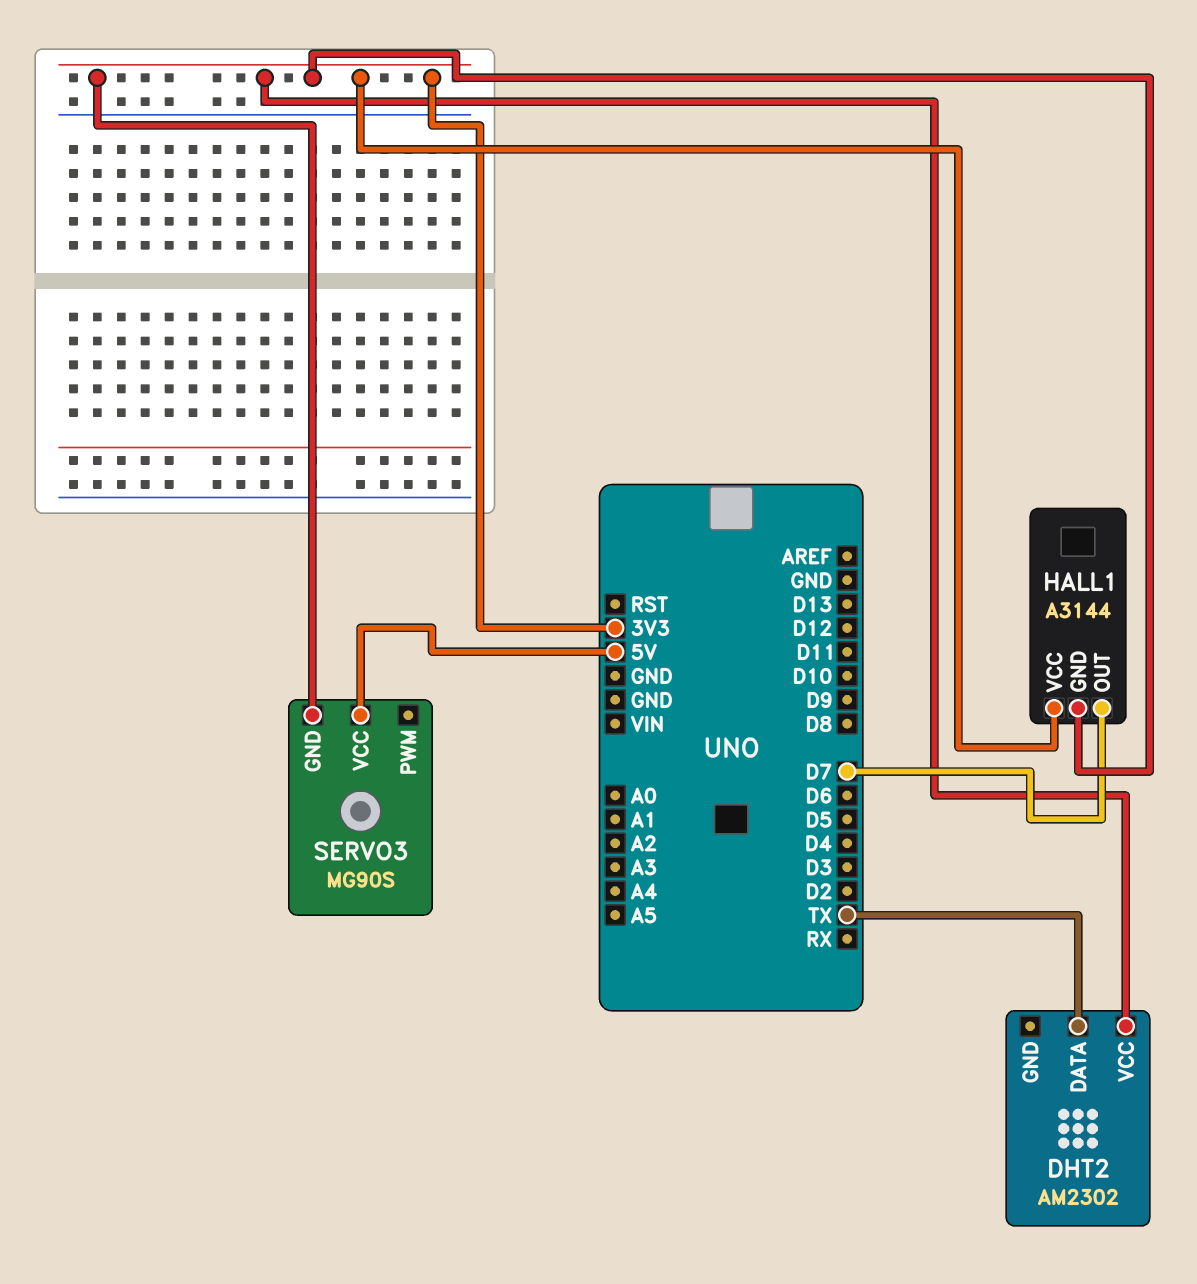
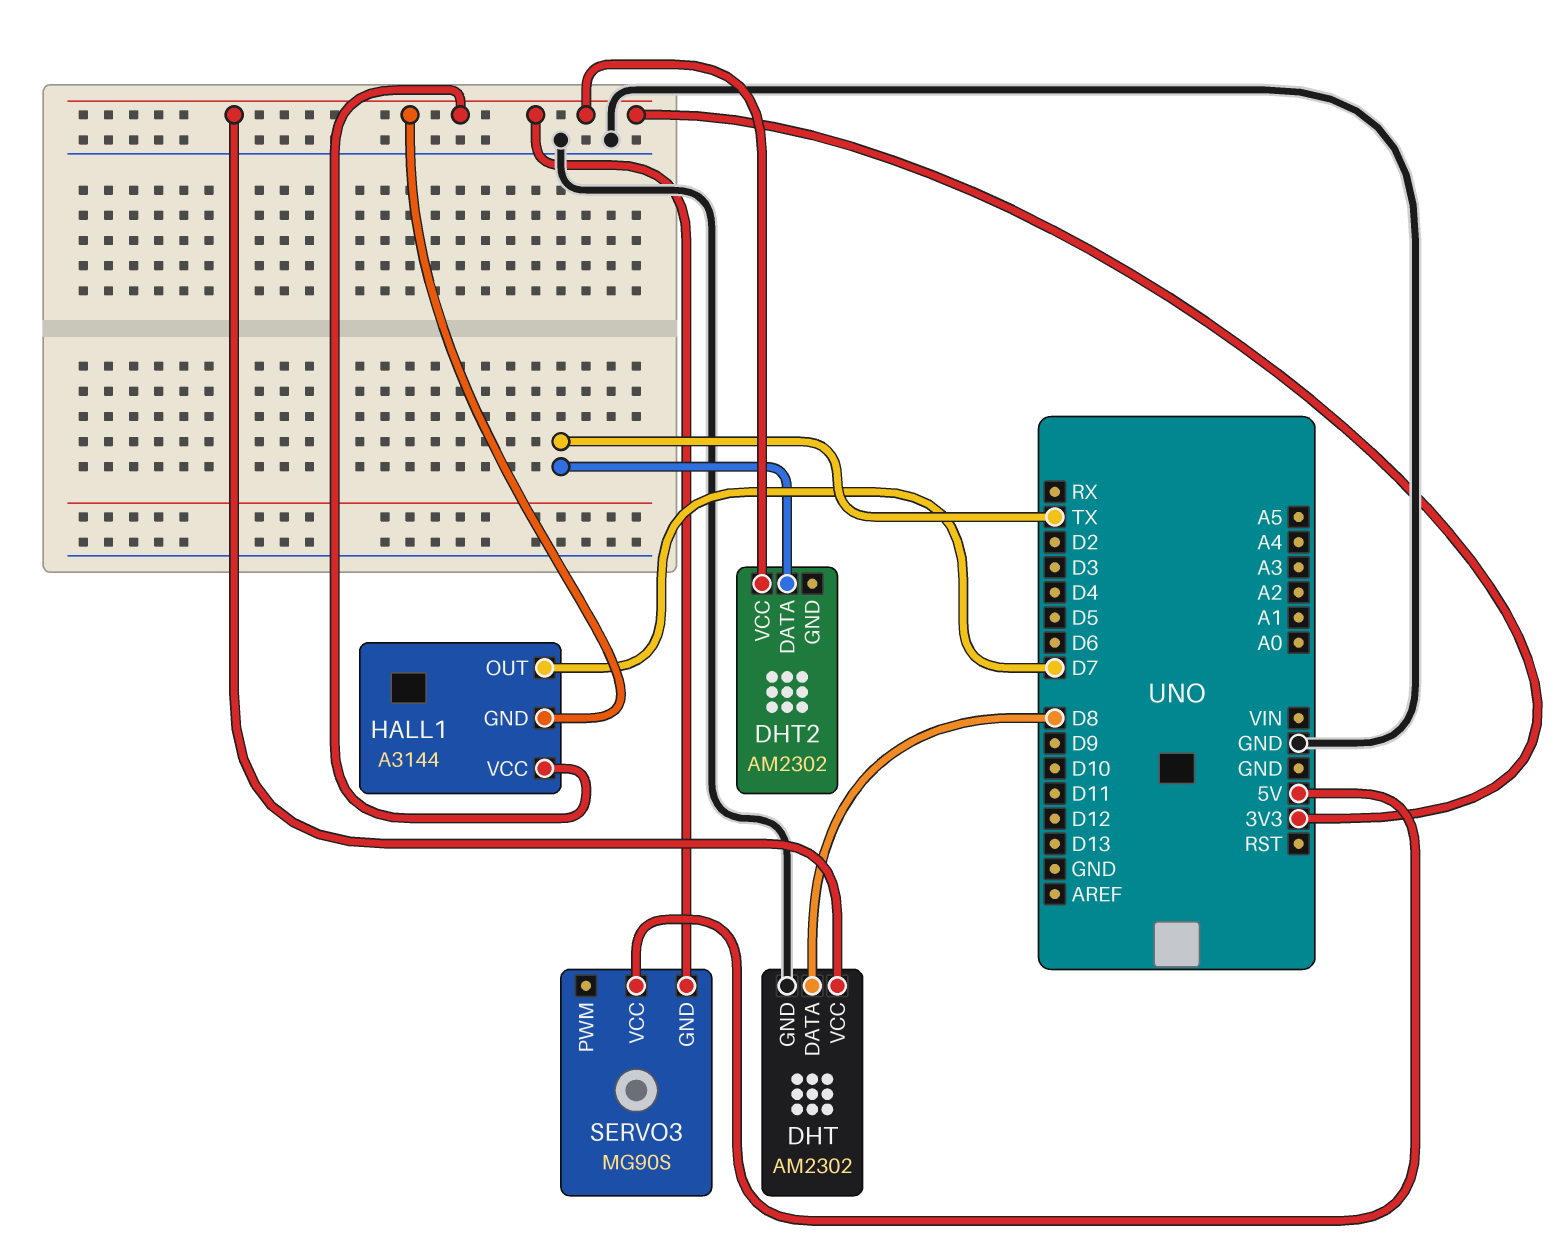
DHT: none -> AM2302
DHT pin DATA: none -> D8
DHT pin GND: none -> GND
DHT pin VCC: none -> 3V3

